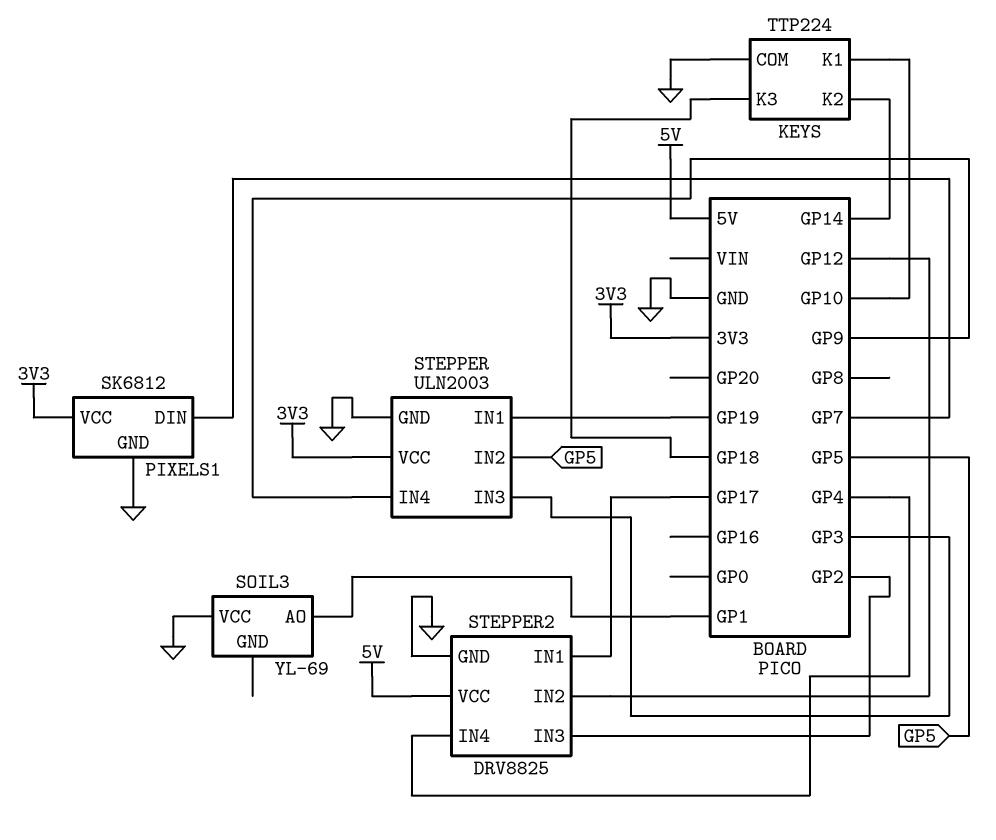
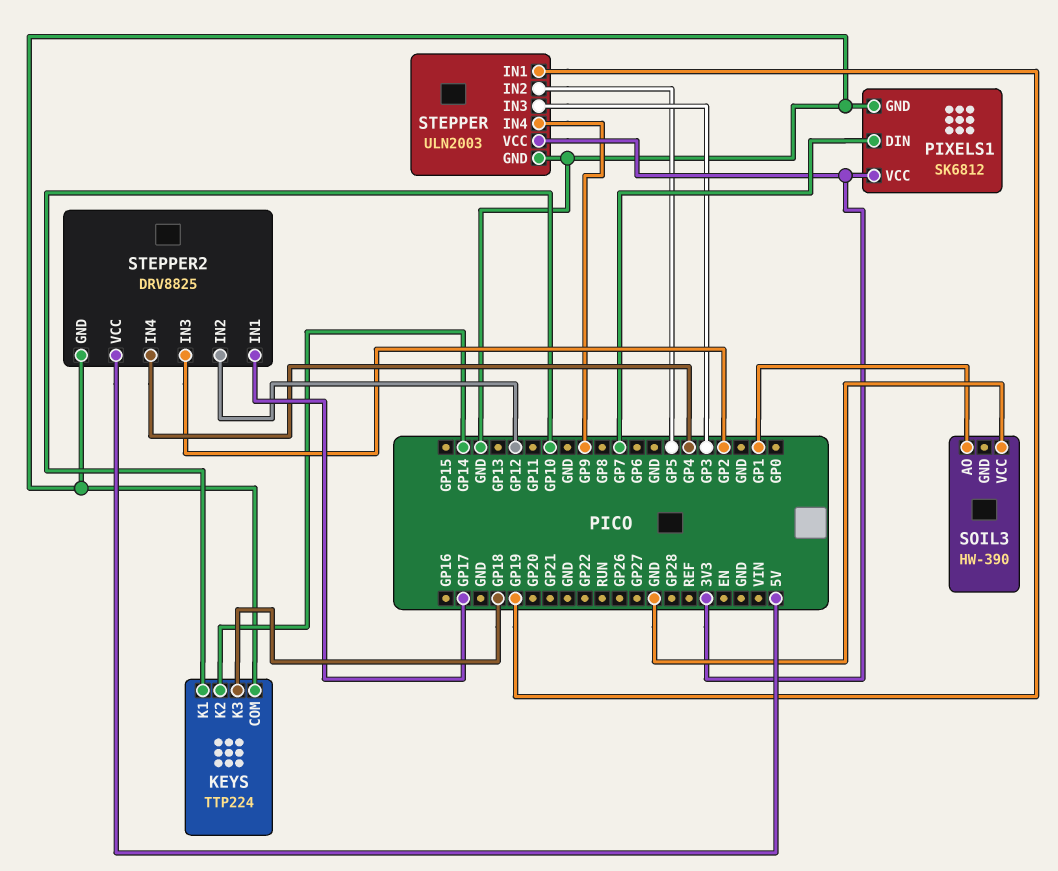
SOIL3: YL-69 -> HW-390

